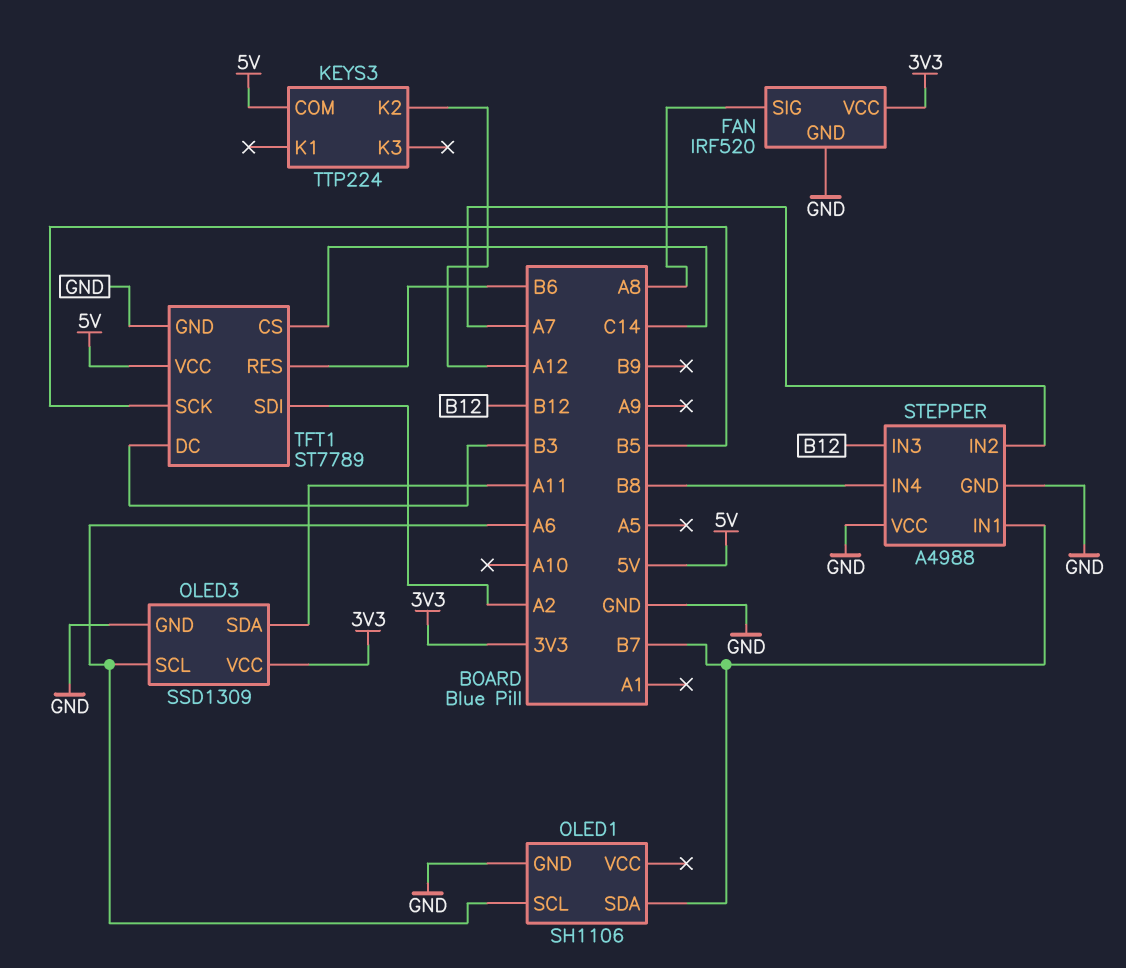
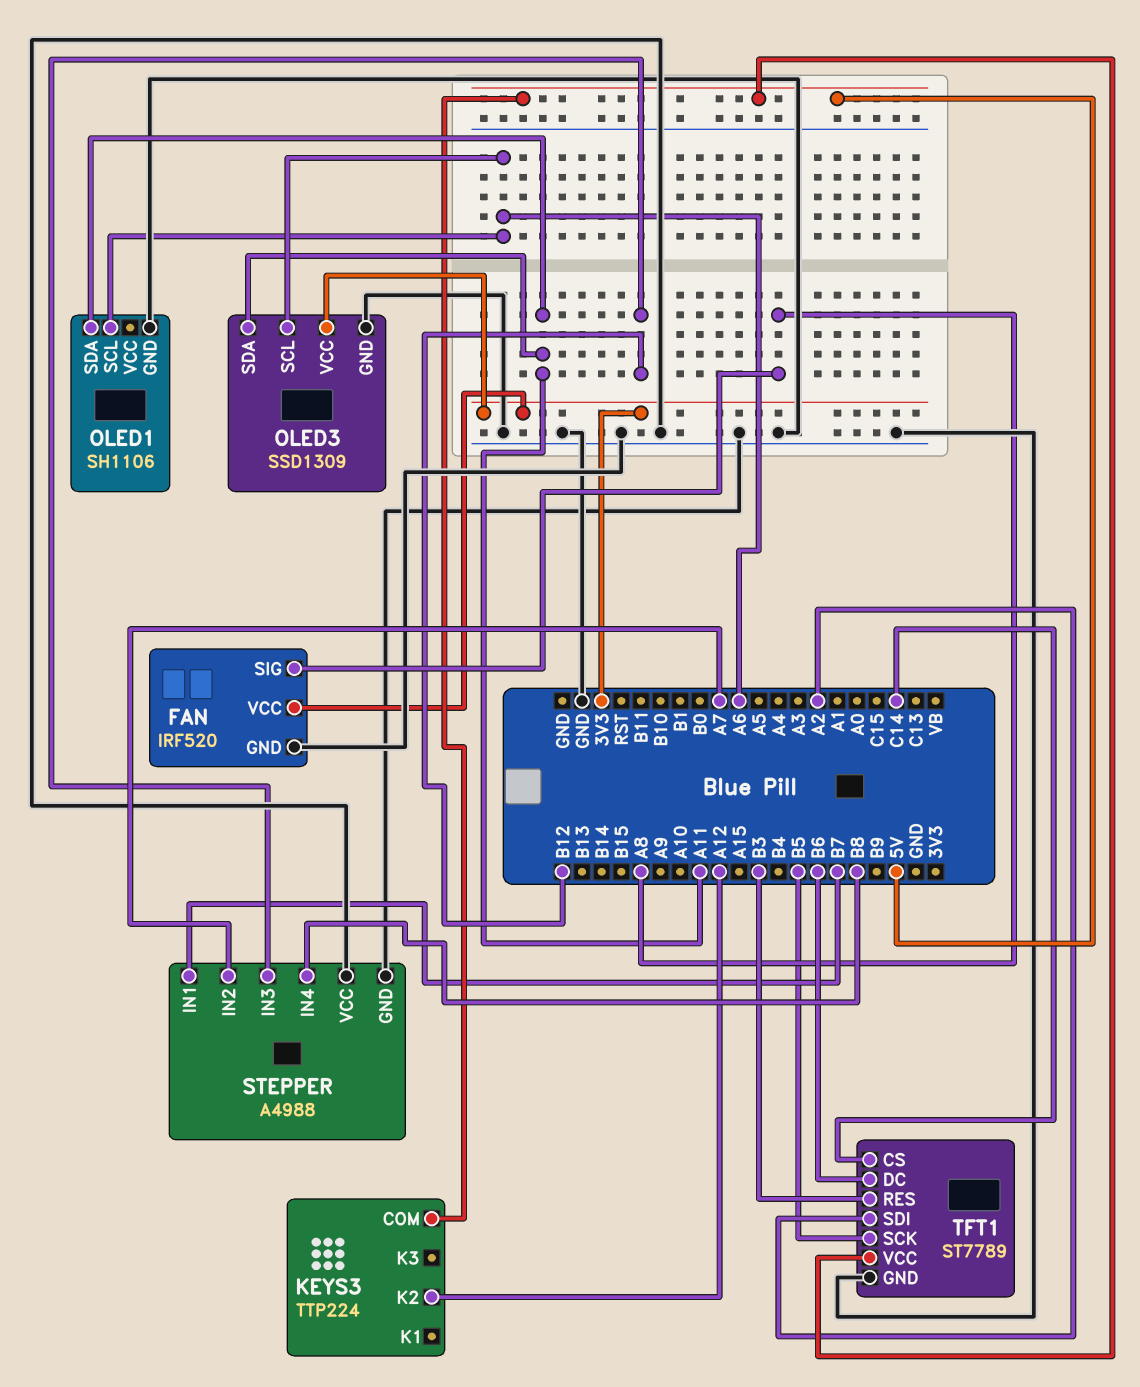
OLED1 pin SDA: B7 -> A11
TFT1 pin DC: B3 -> B6
TFT1 pin RES: B6 -> B3

